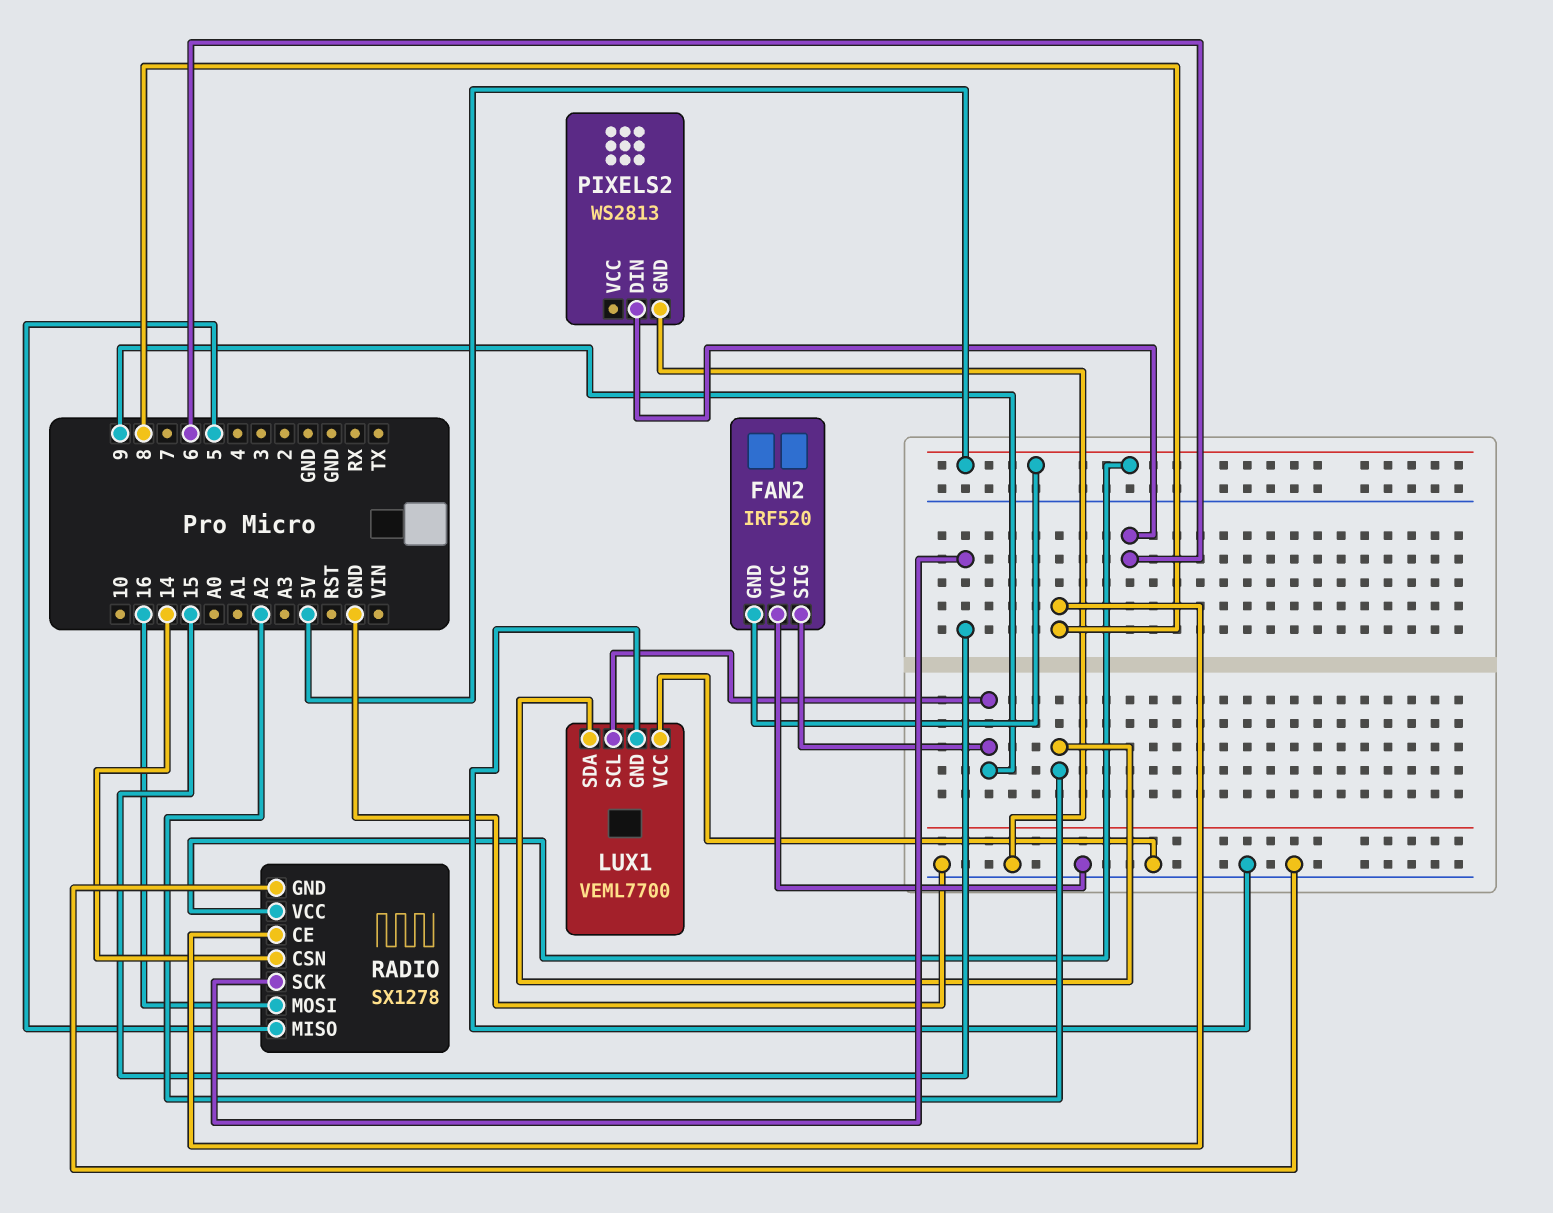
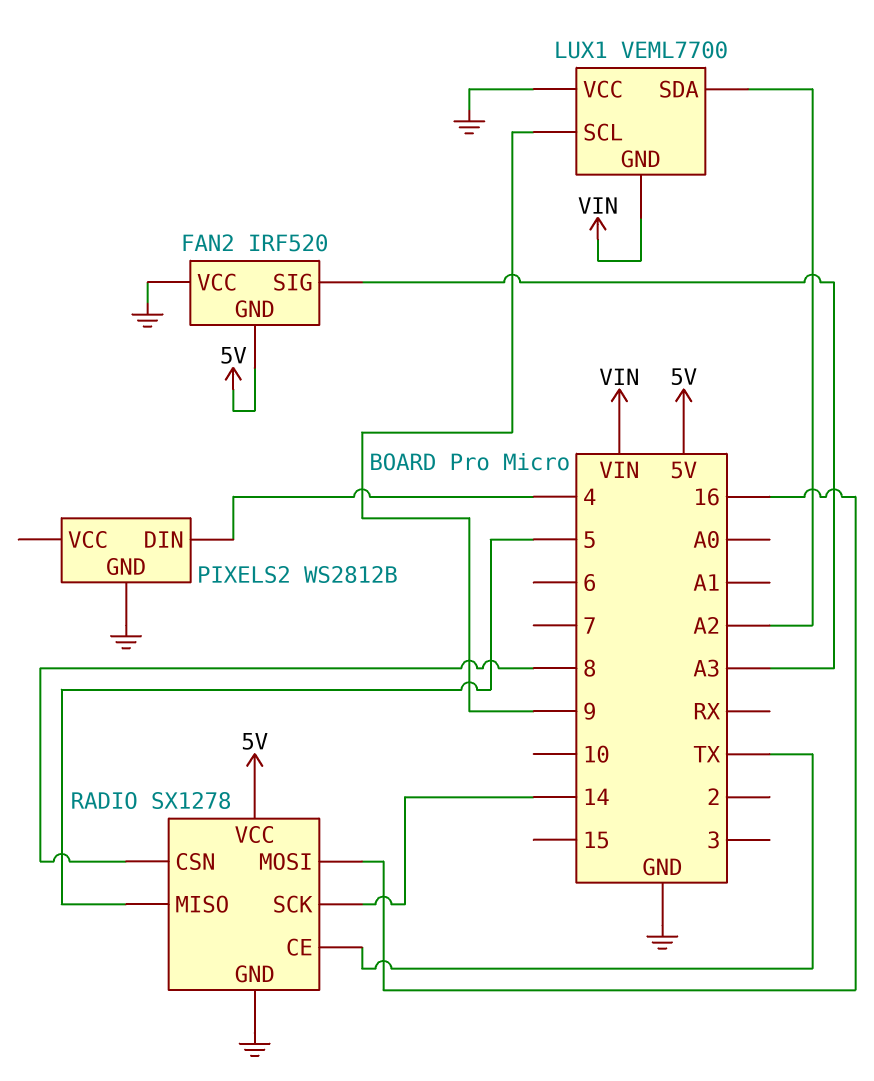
FAN2 pin SIG: 9 -> A3
LUX1 pin GND: GND -> VIN
PIXELS2: WS2813 -> WS2812B
PIXELS2 pin DIN: 6 -> 4
RADIO pin CE: 8 -> TX
RADIO pin CSN: 14 -> 8
RADIO pin SCK: 15 -> 14

